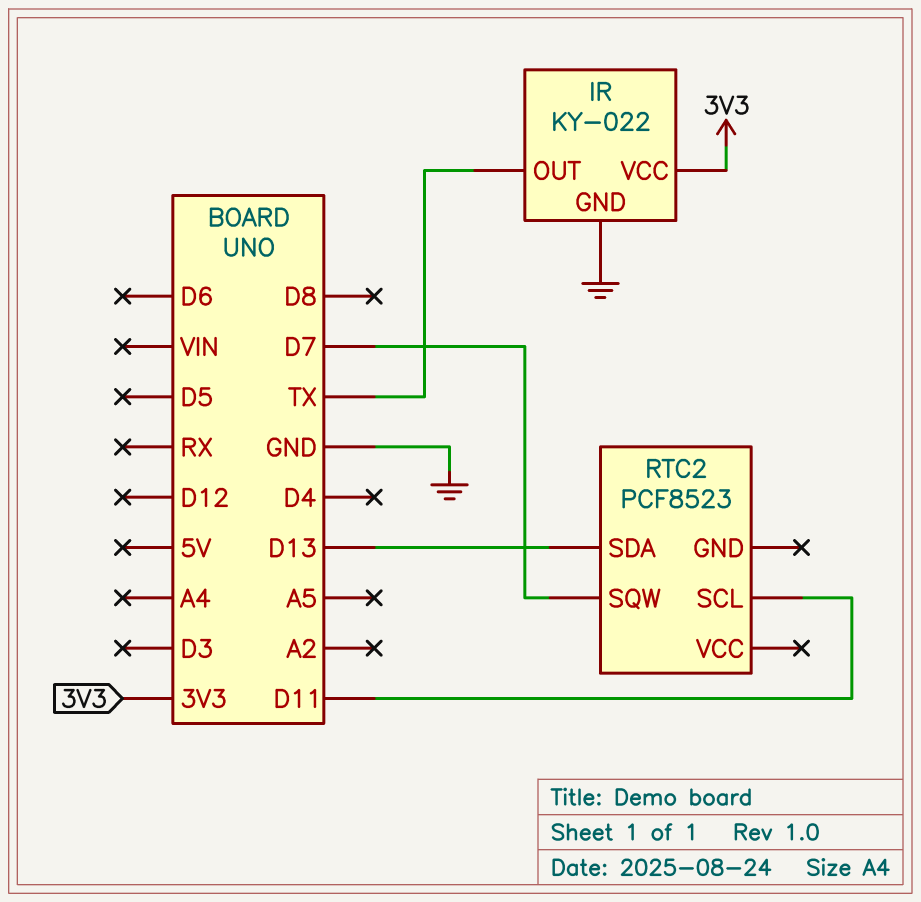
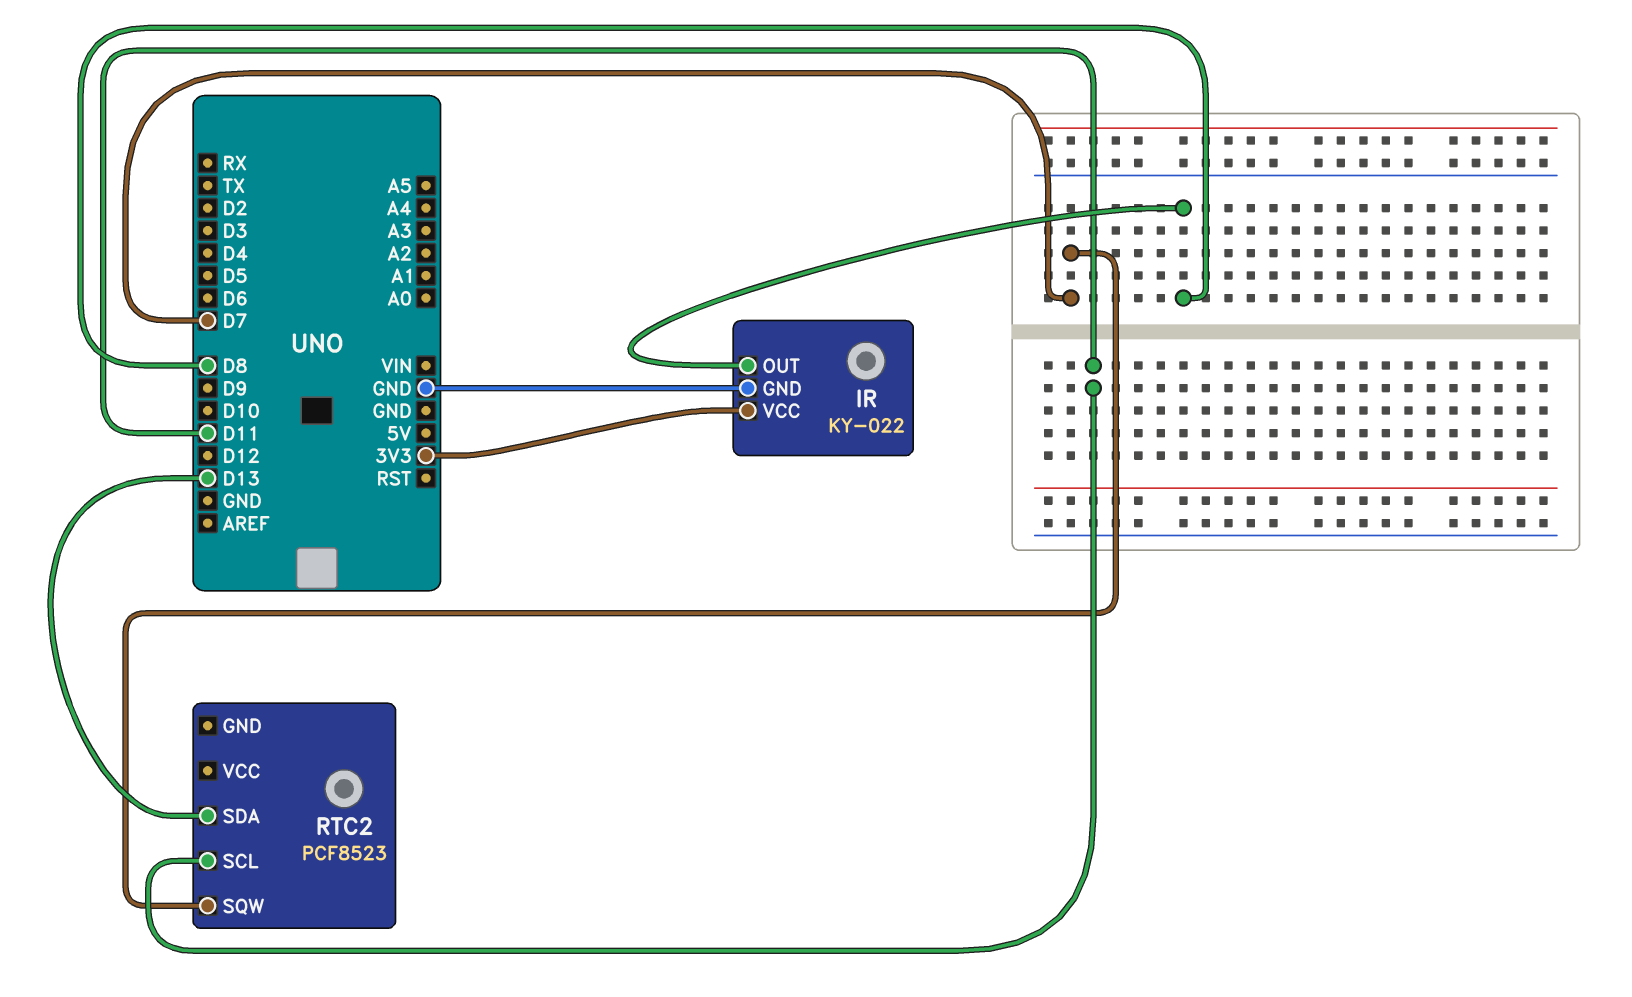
IR pin OUT: TX -> D8

